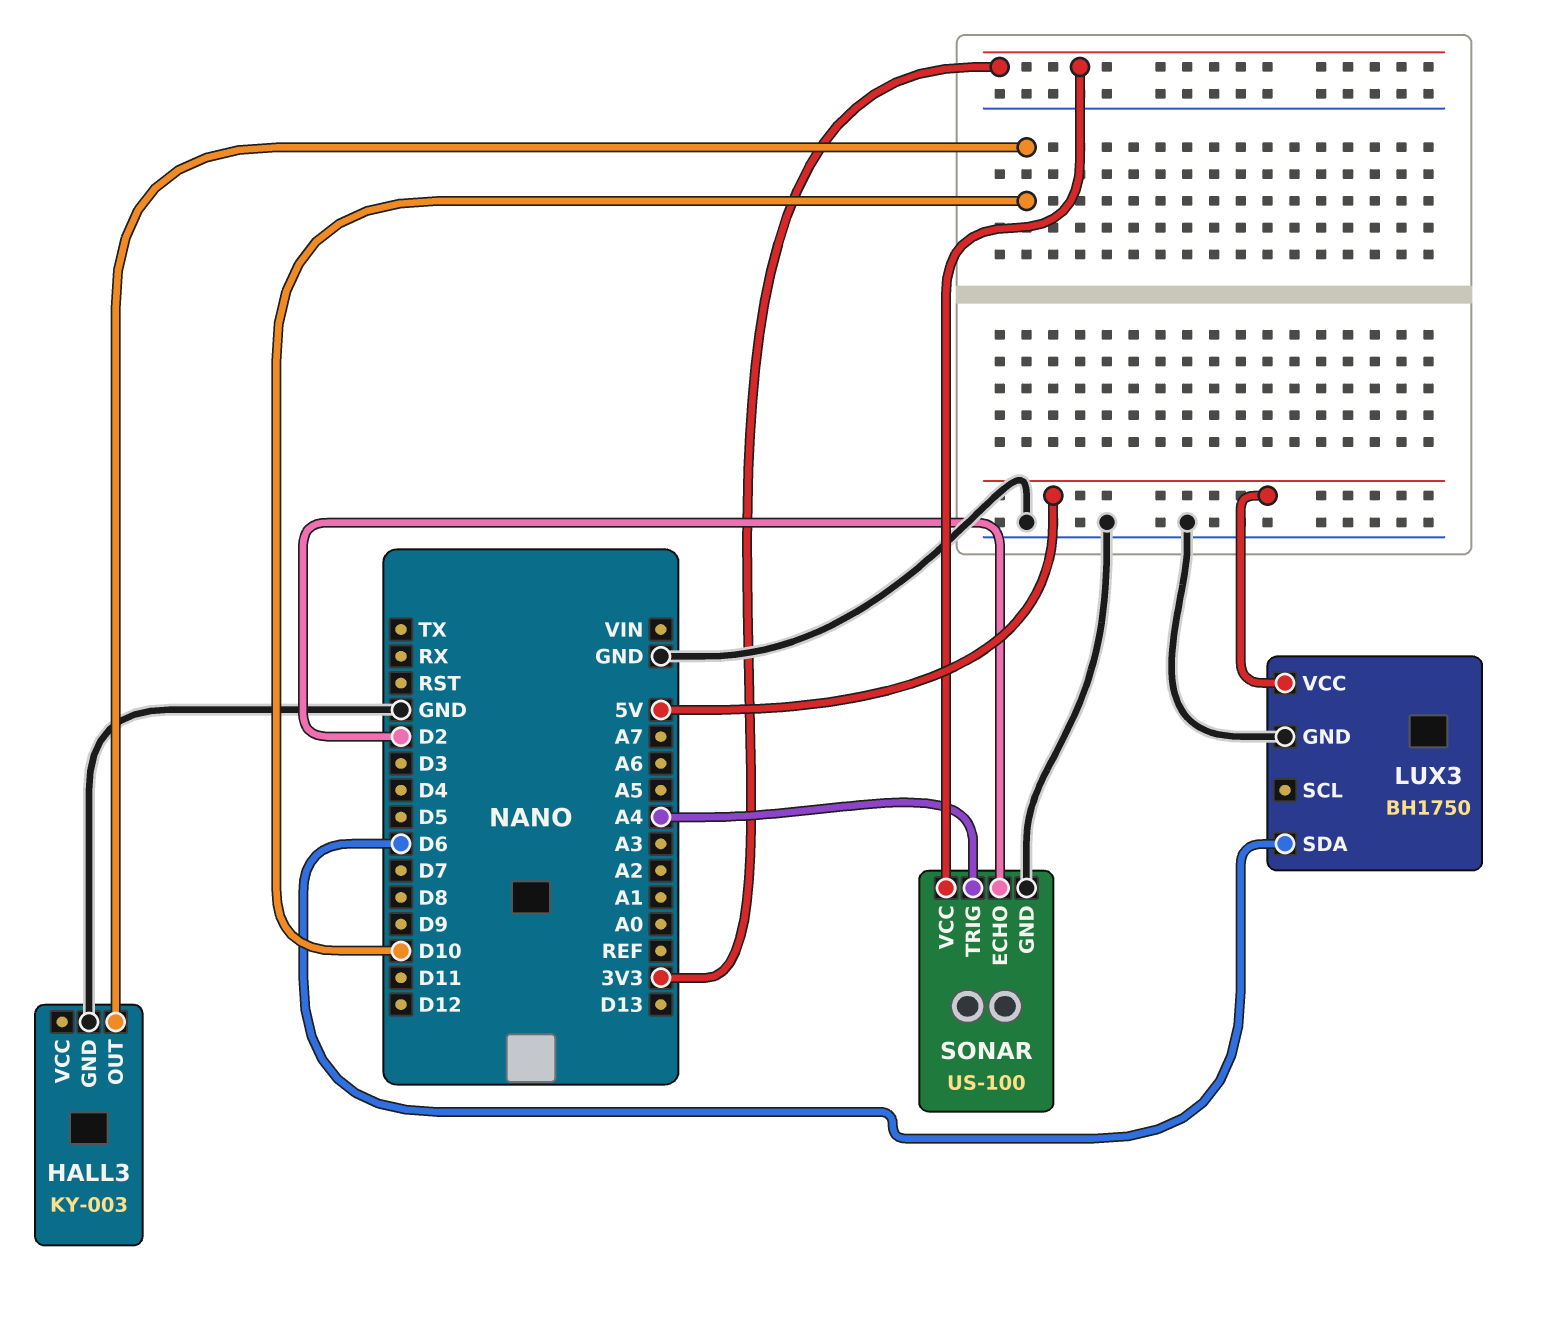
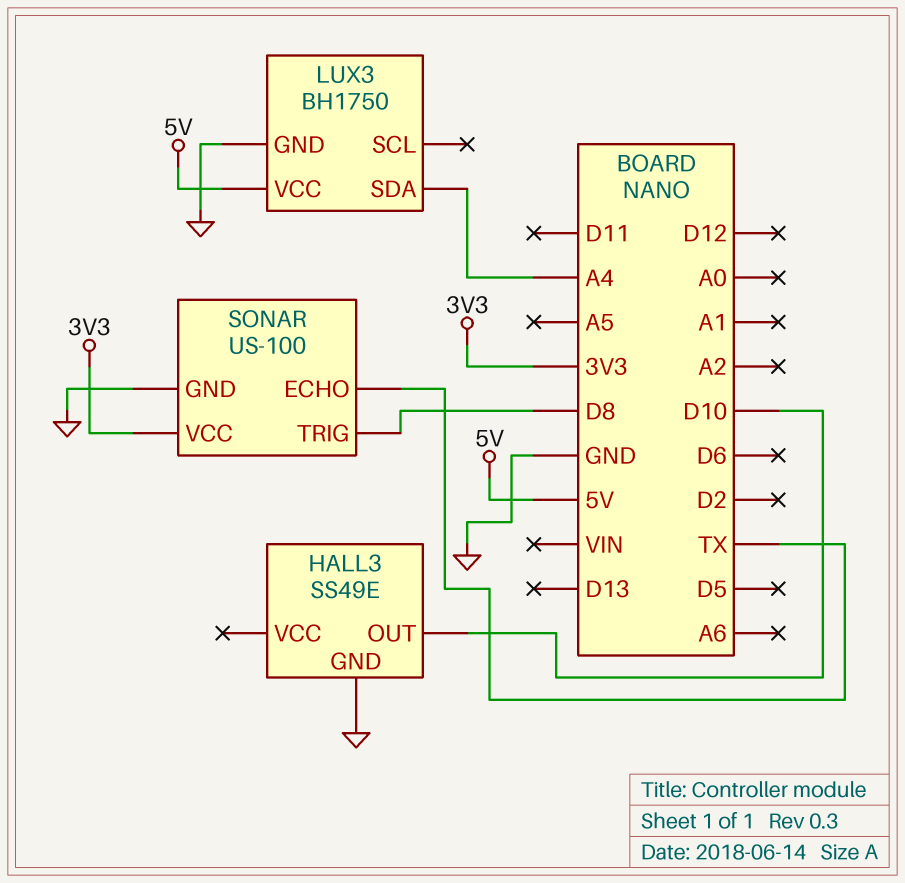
HALL3: KY-003 -> SS49E
LUX3 pin SDA: D6 -> A4
SONAR pin ECHO: D2 -> TX
SONAR pin TRIG: A4 -> D8

